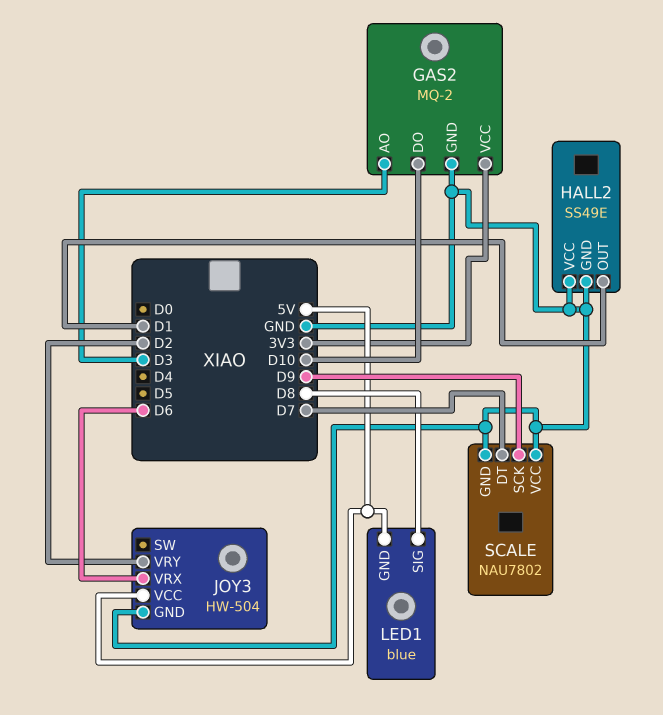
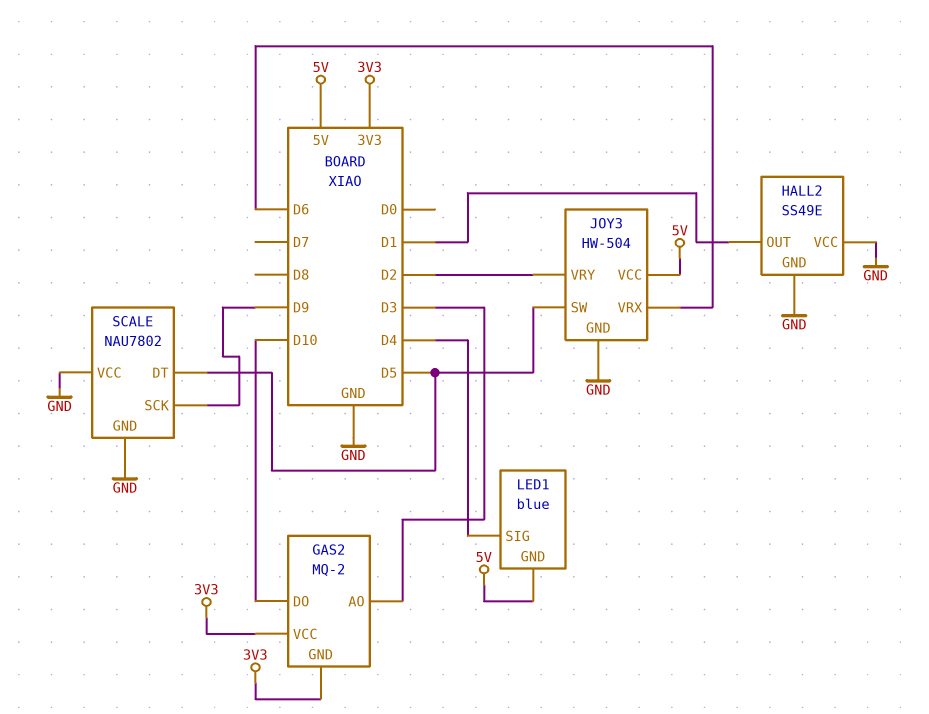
GAS2 pin GND: GND -> 3V3
JOY3 pin SW: none -> D5
LED1 pin SIG: D8 -> D4
SCALE pin DT: D7 -> D5

